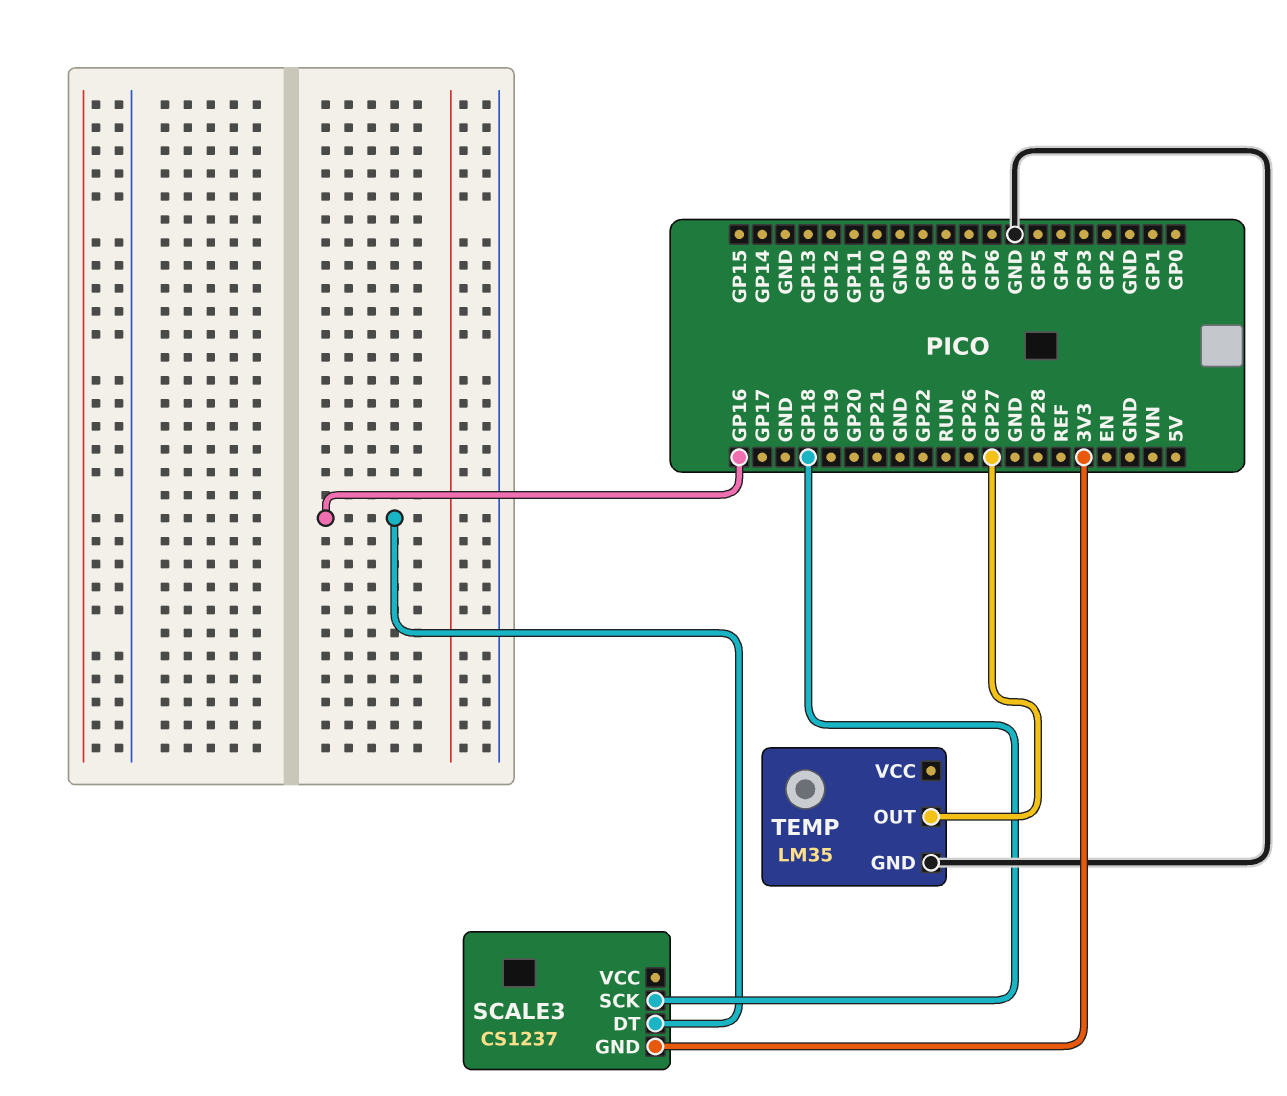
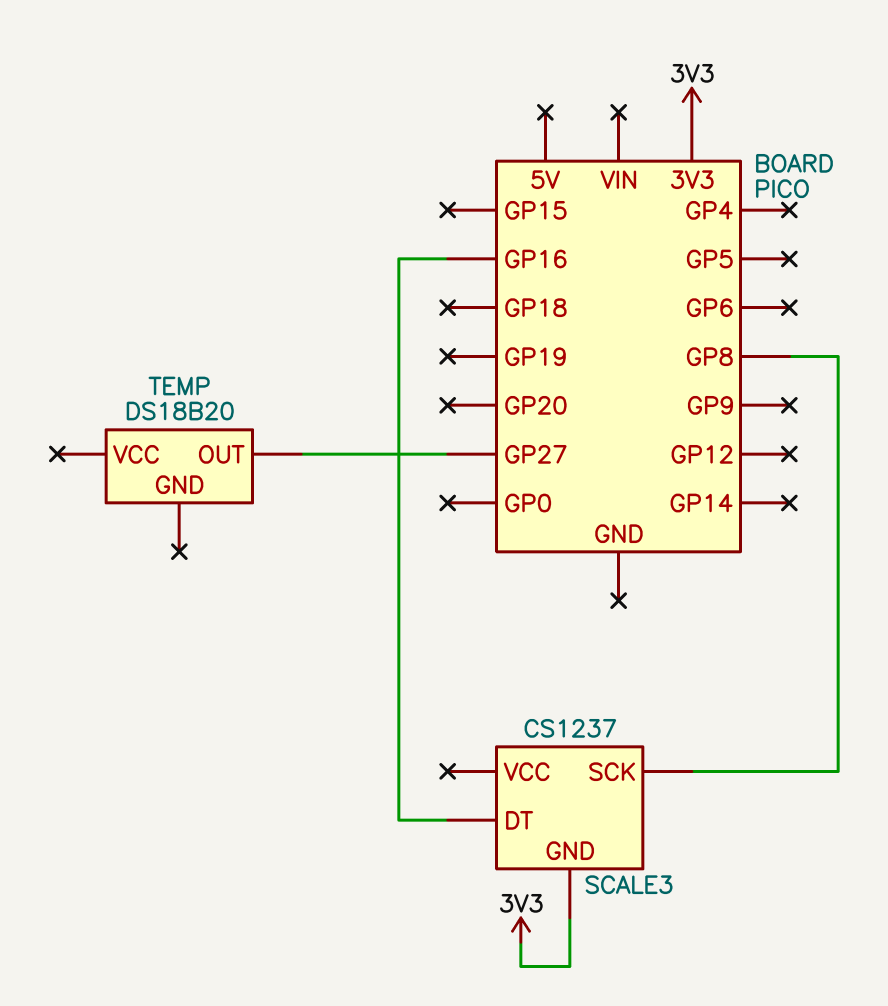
SCALE3 pin SCK: GP18 -> GP8
TEMP: LM35 -> DS18B20
TEMP pin GND: GND -> none

